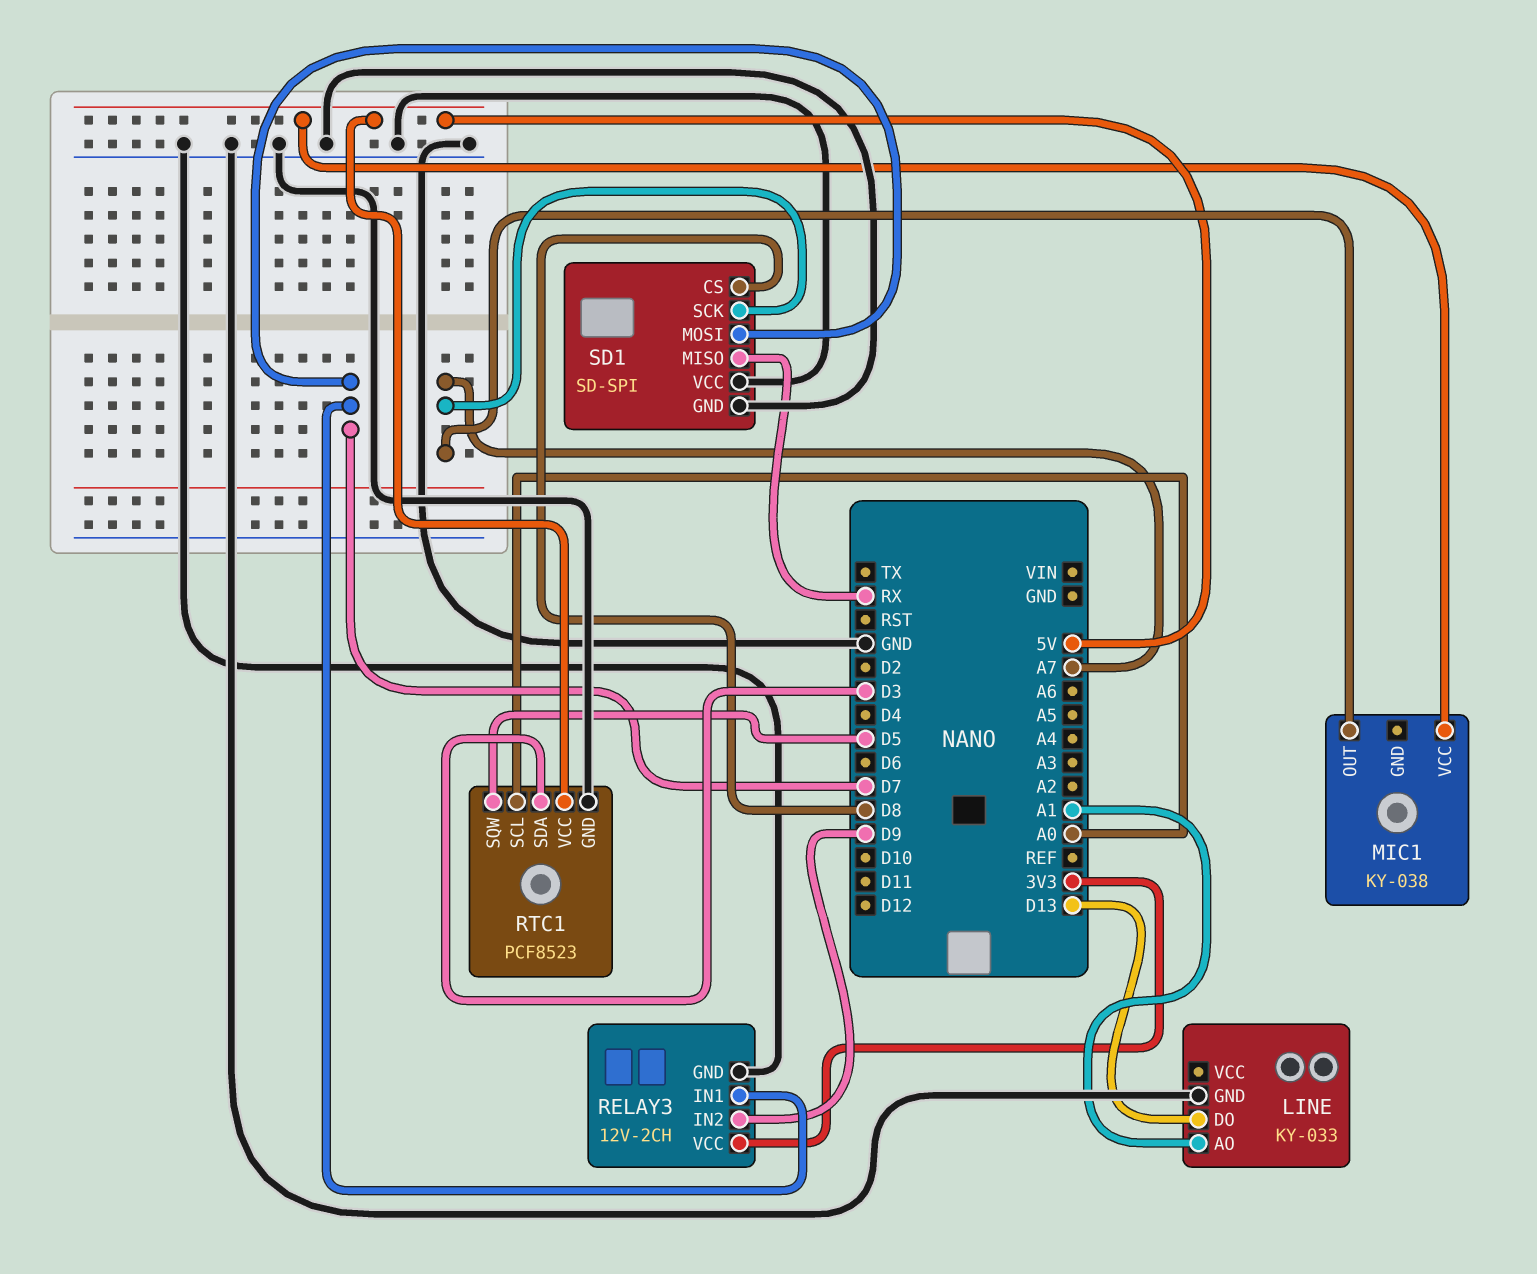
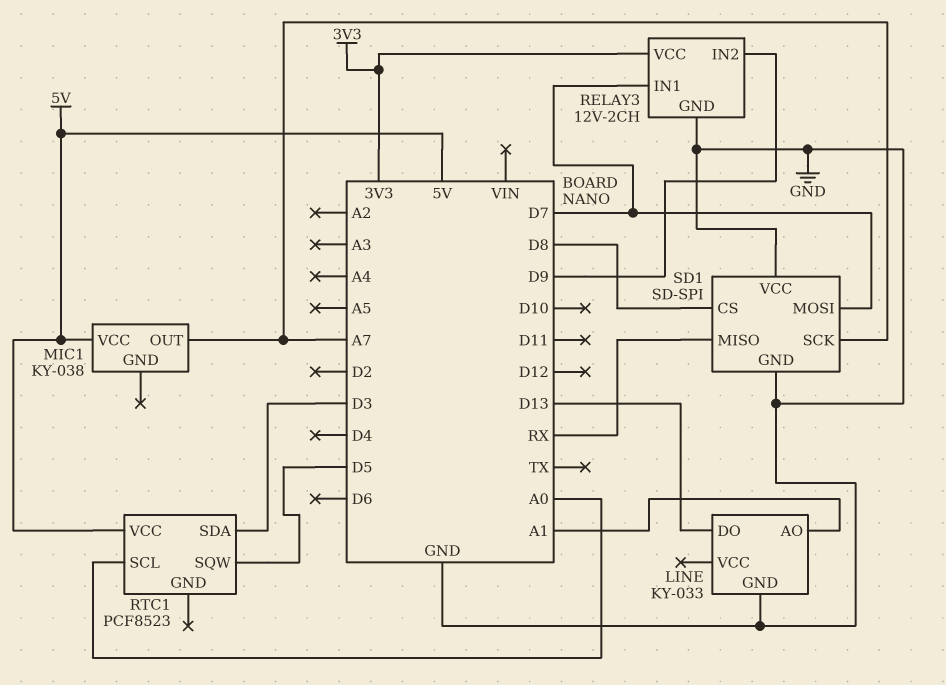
RTC1 pin GND: GND -> none

